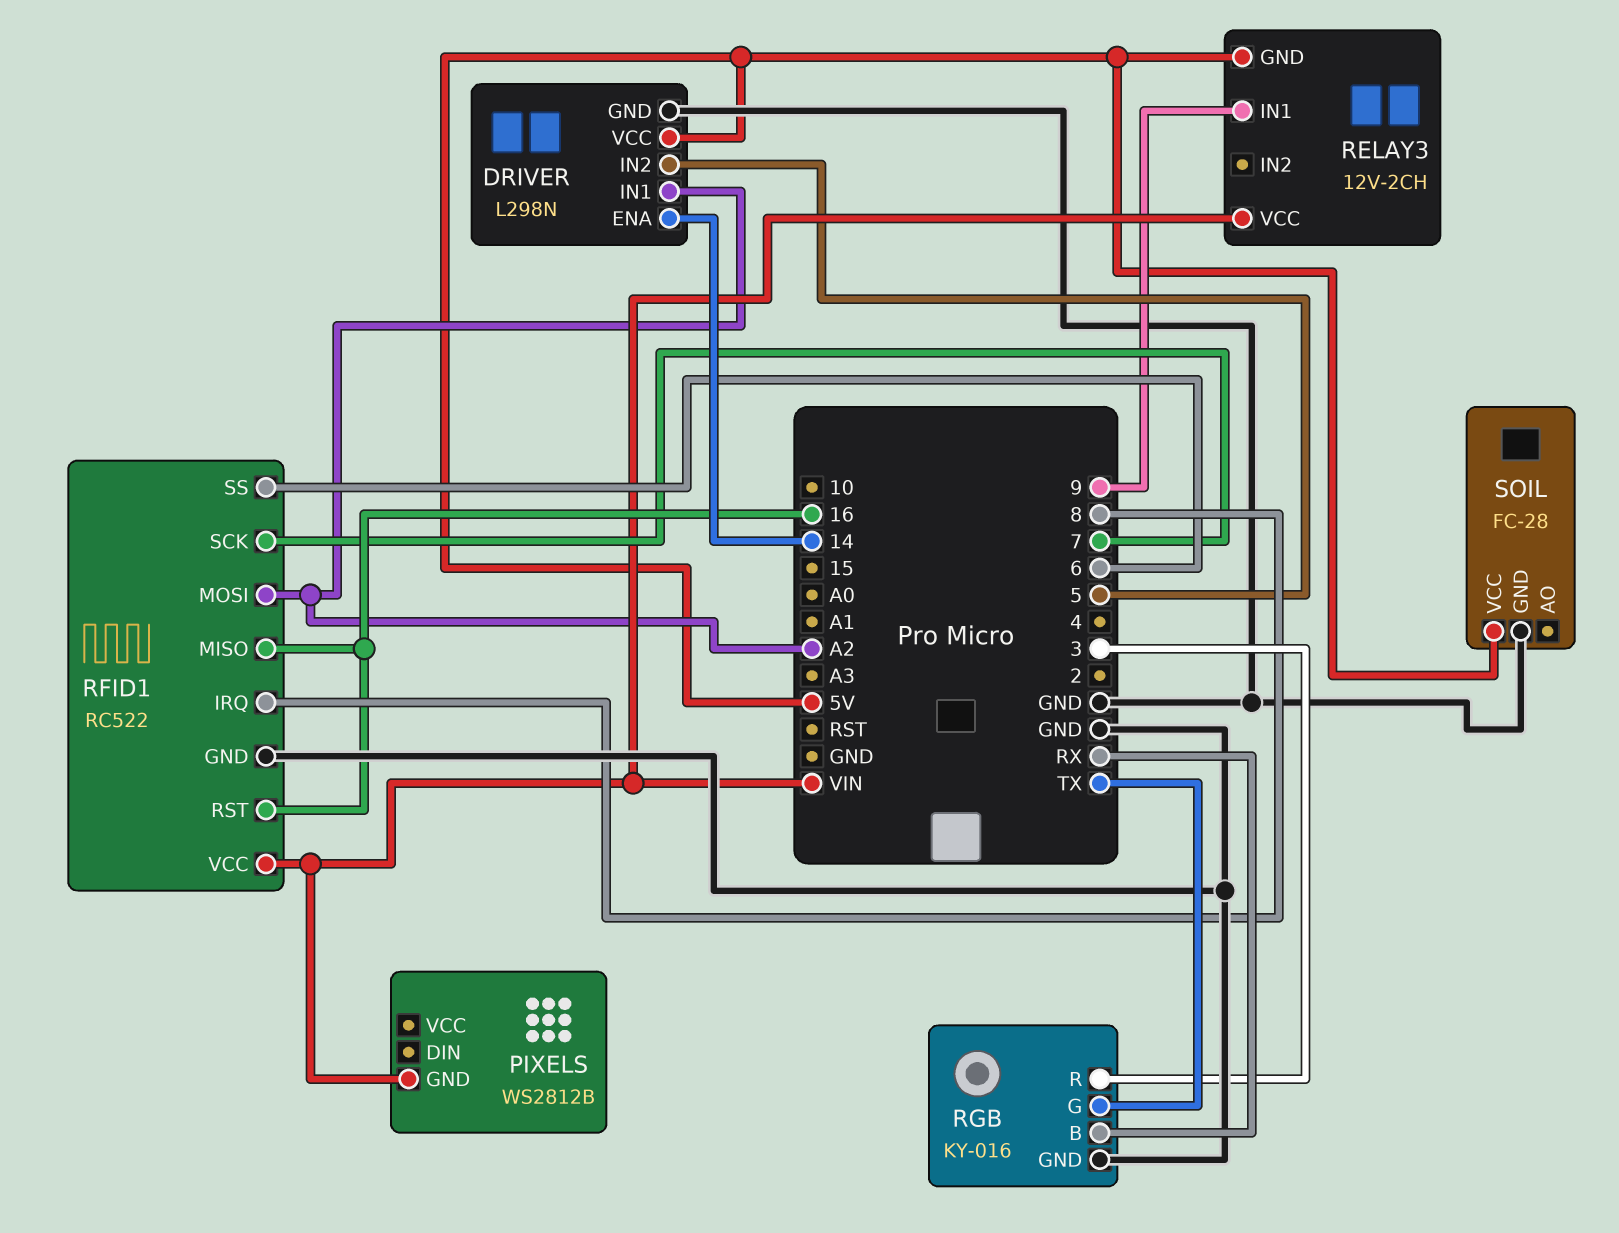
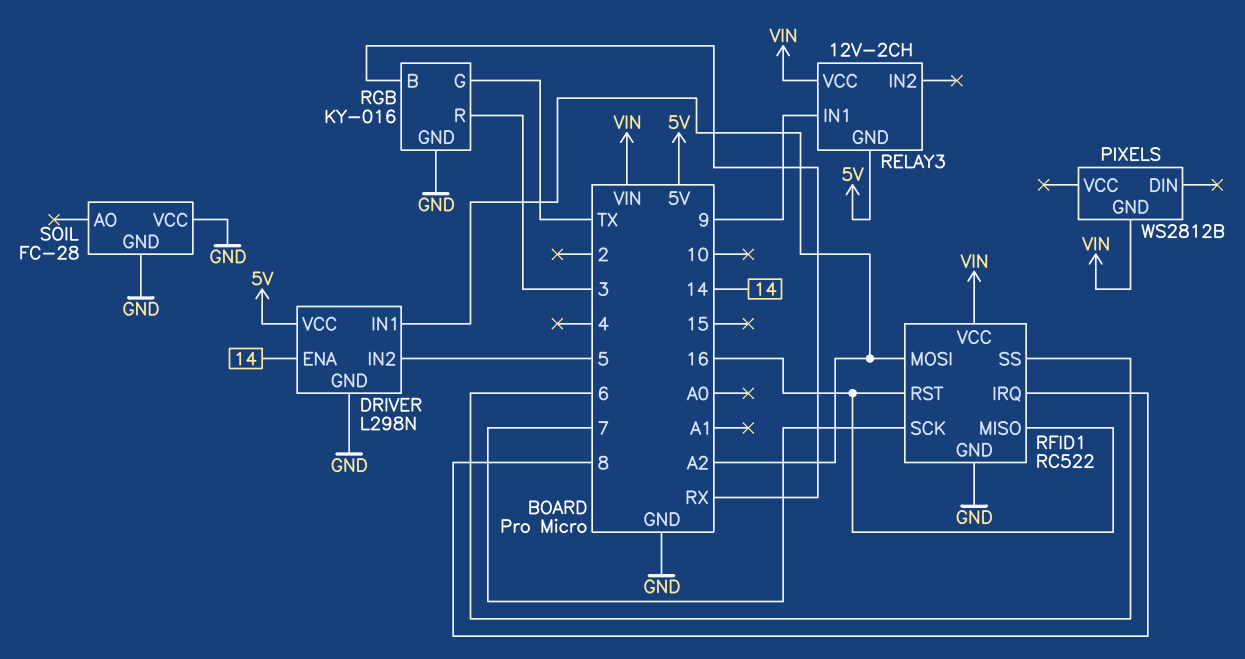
SOIL pin VCC: 5V -> GND

